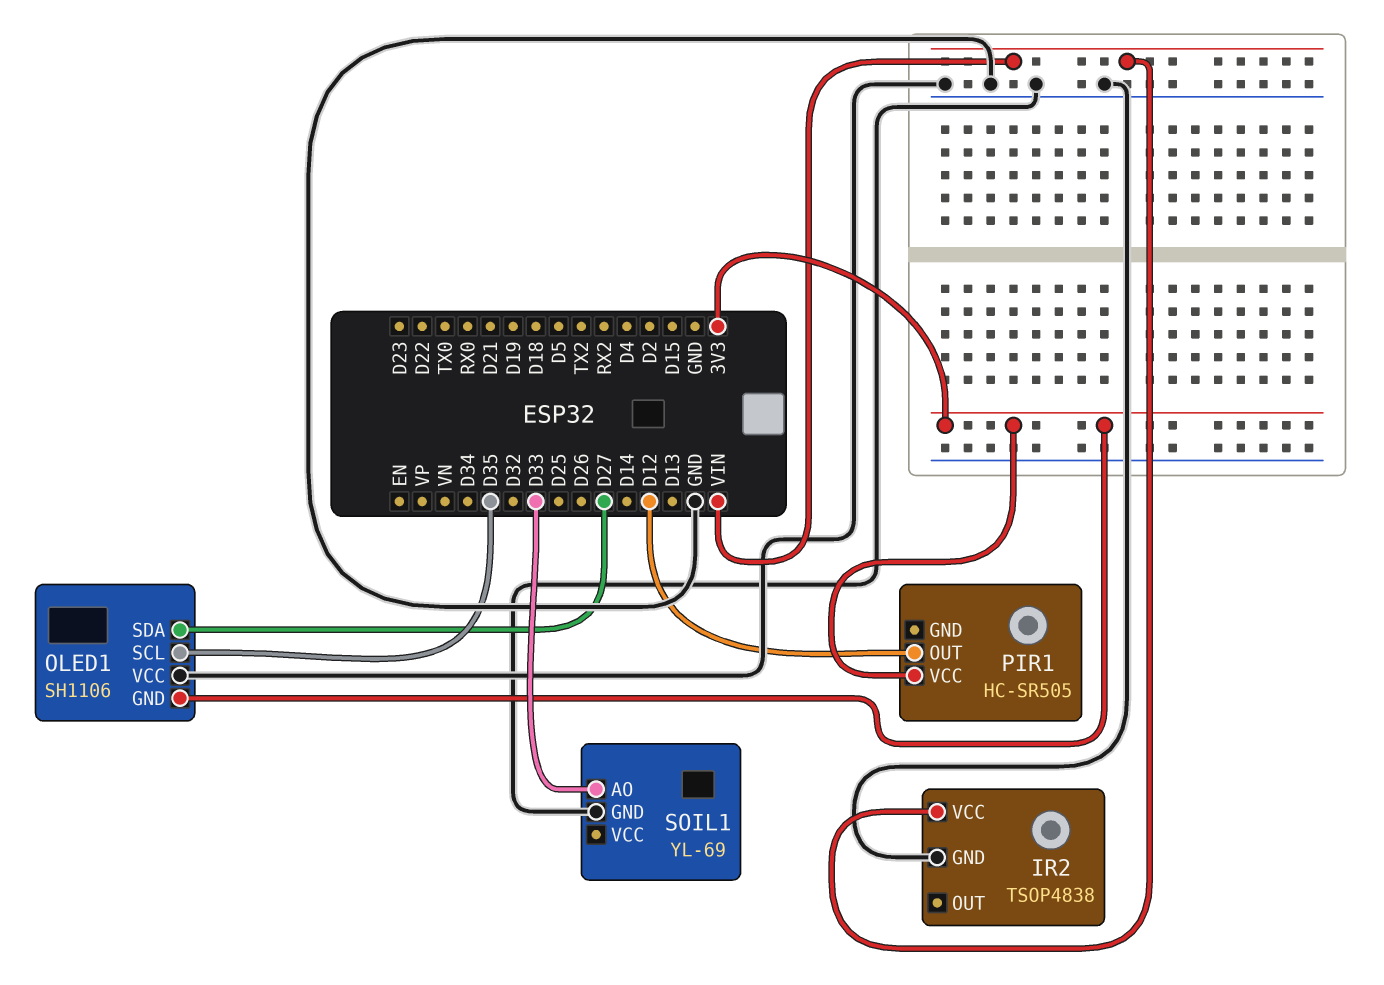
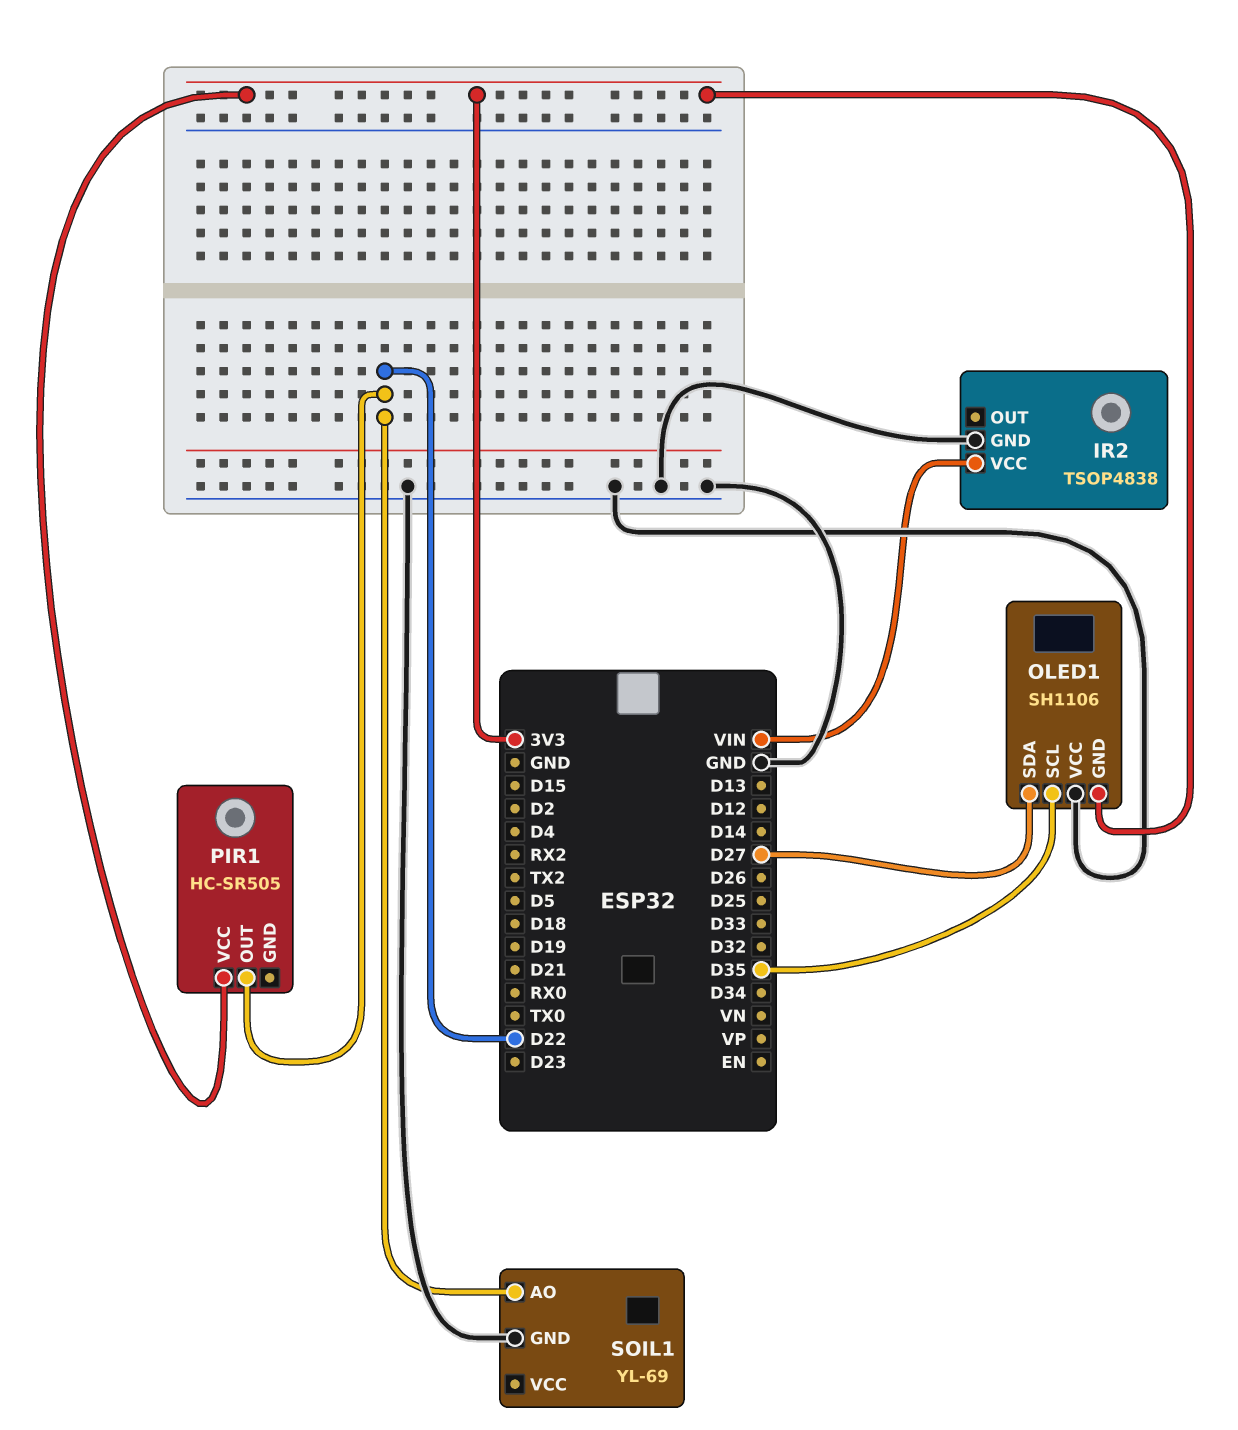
PIR1 pin OUT: D12 -> D22
SOIL1 pin AO: D33 -> D22

